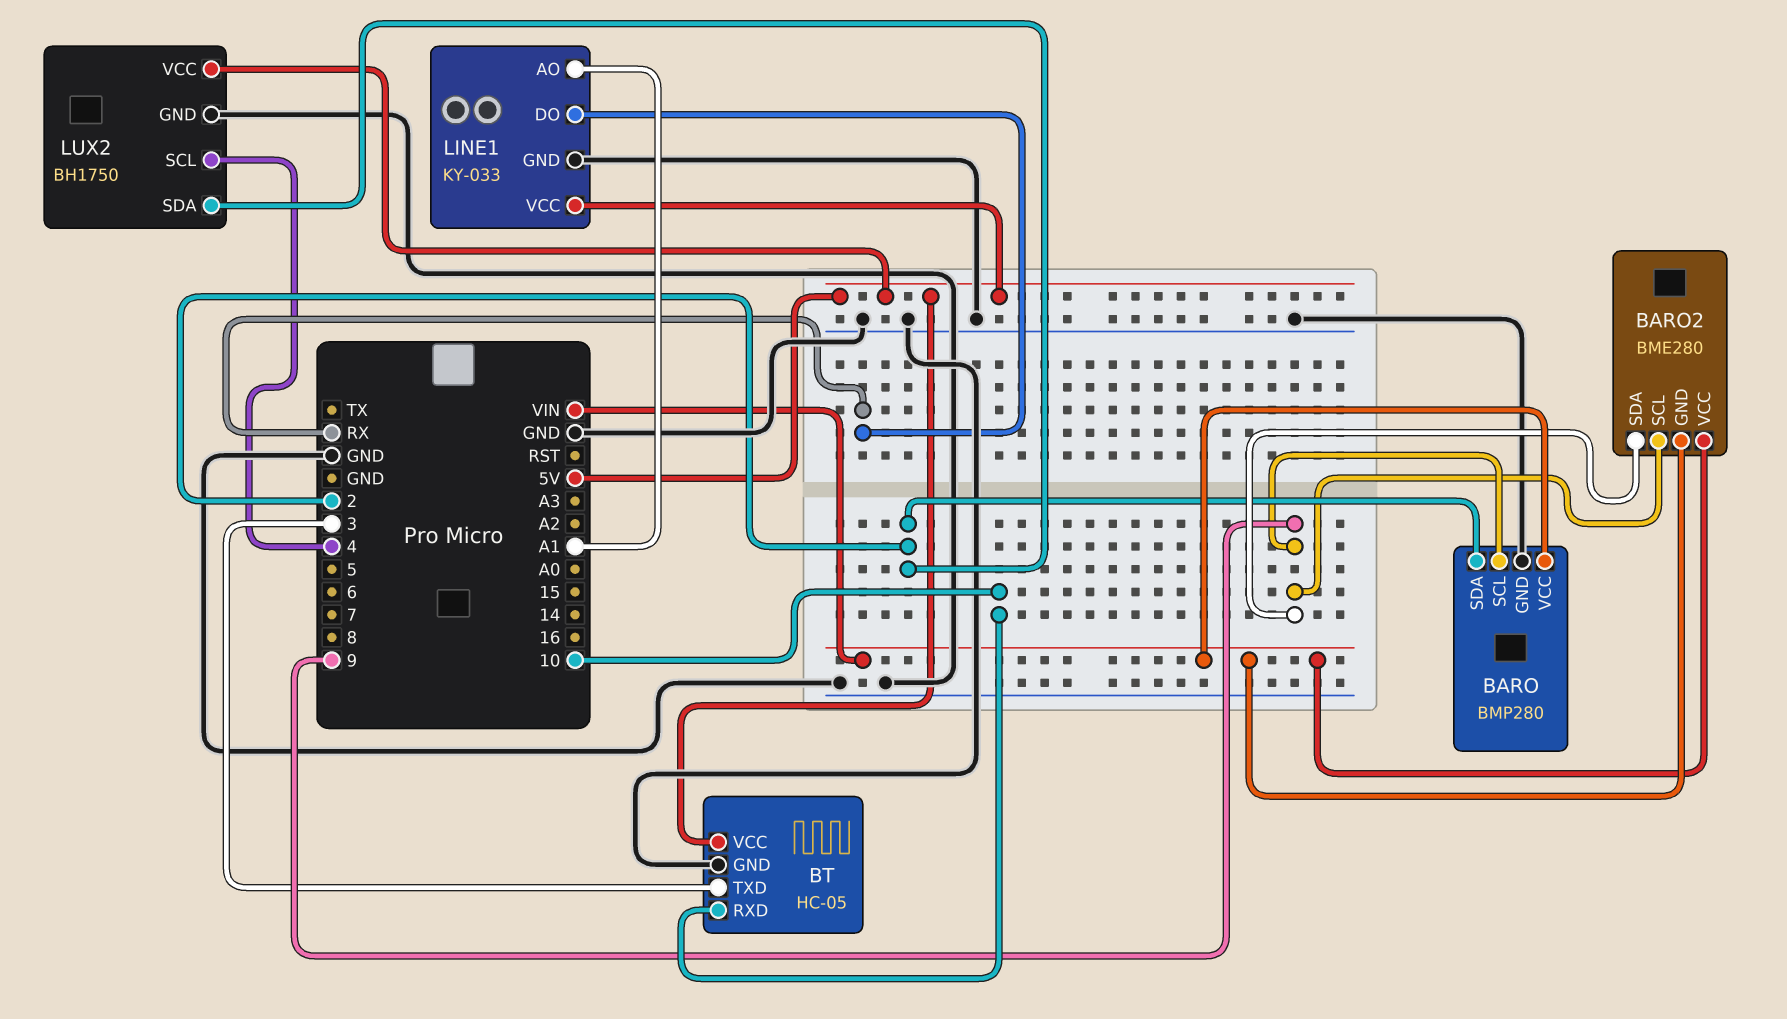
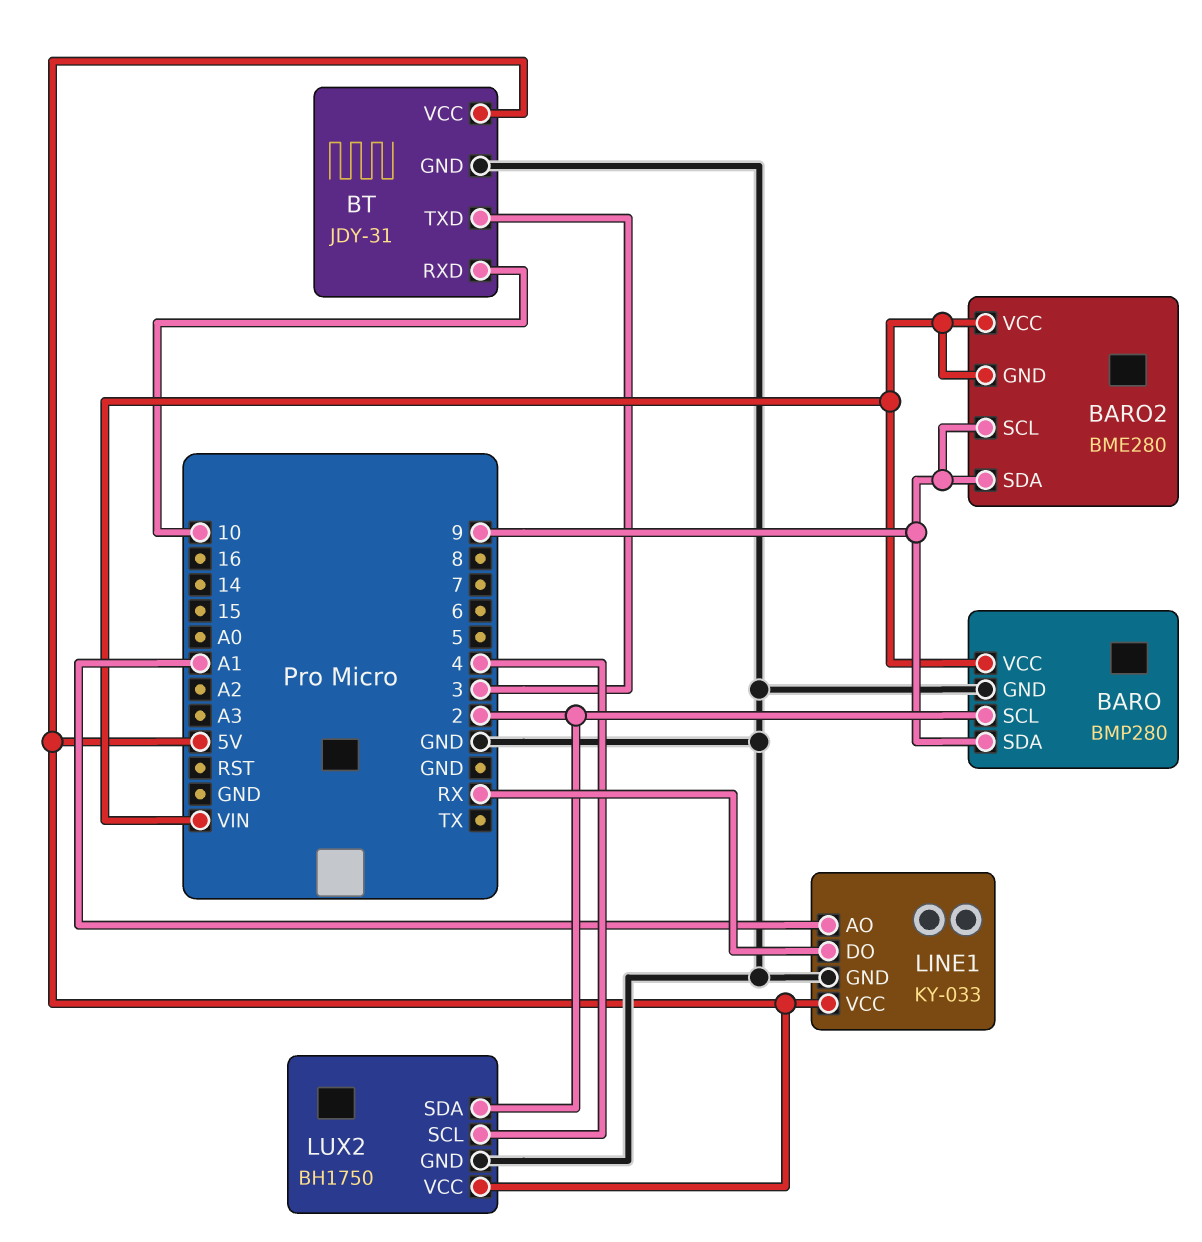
BARO pin SCL: 9 -> 2
BARO pin SDA: 2 -> 9
BT: HC-05 -> JDY-31

